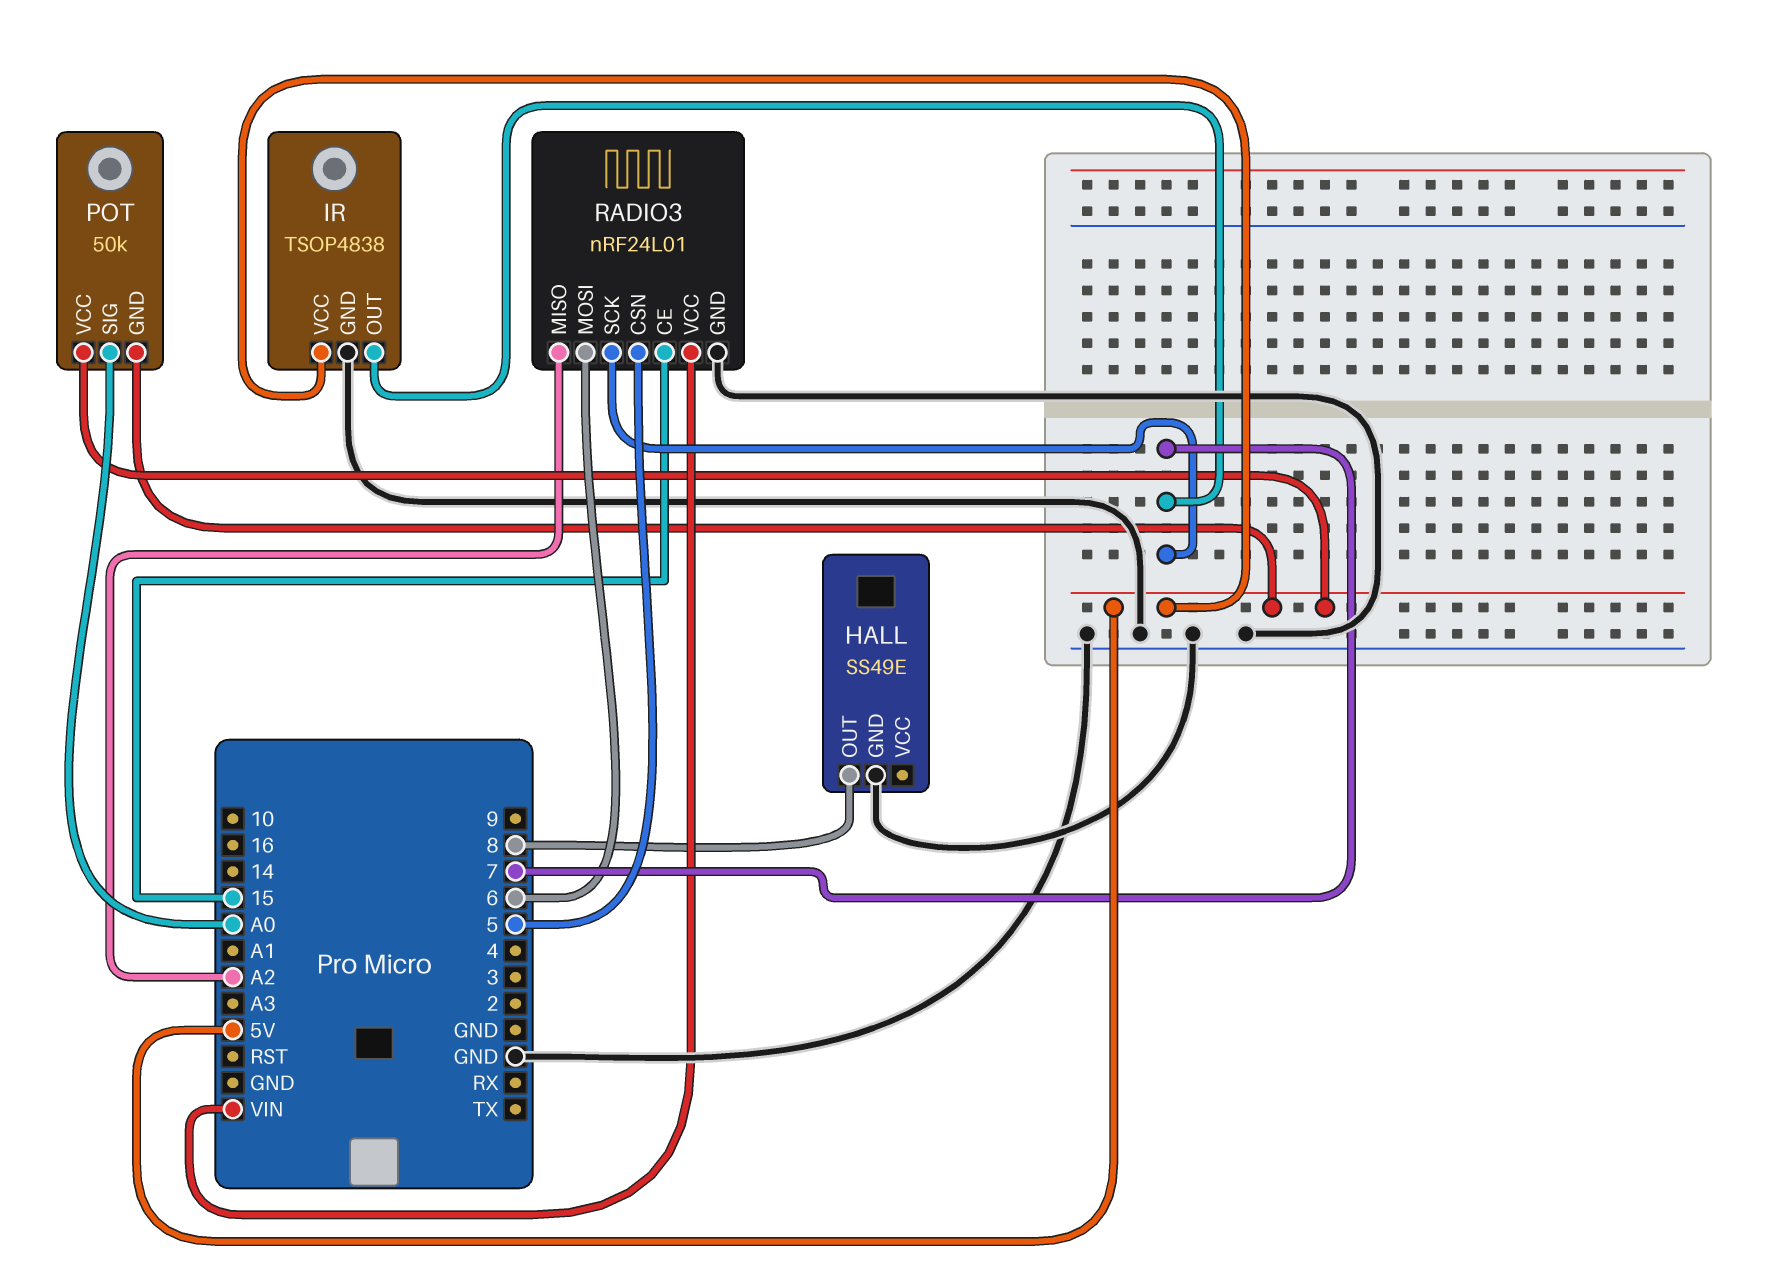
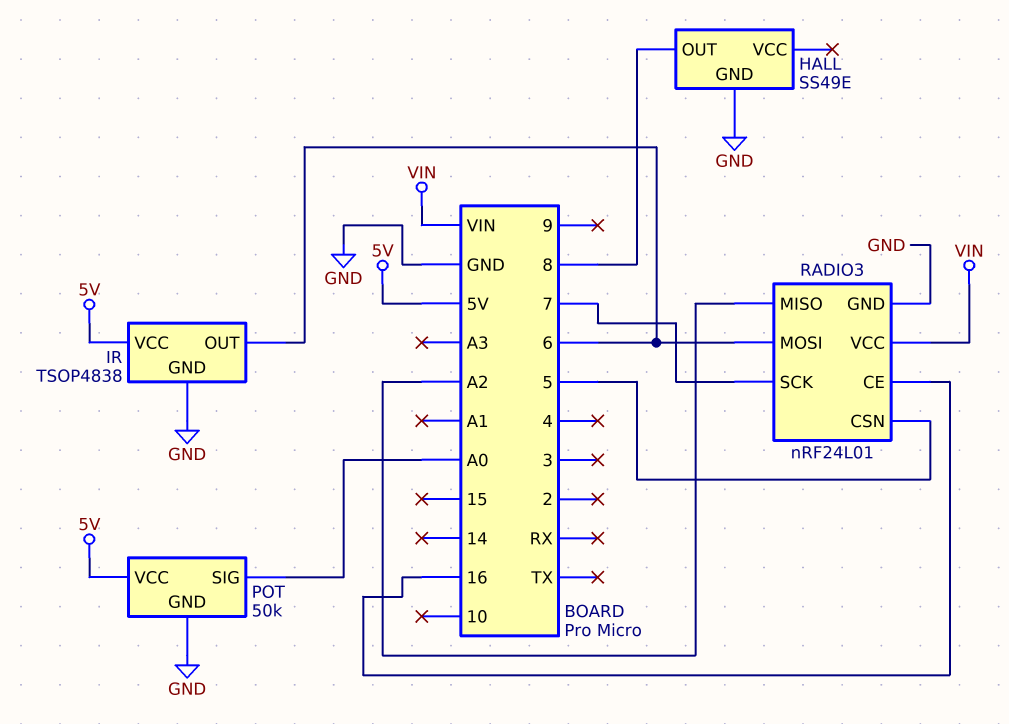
IR pin OUT: 7 -> 6
POT pin GND: 5V -> GND
RADIO3 pin CE: 15 -> 16

